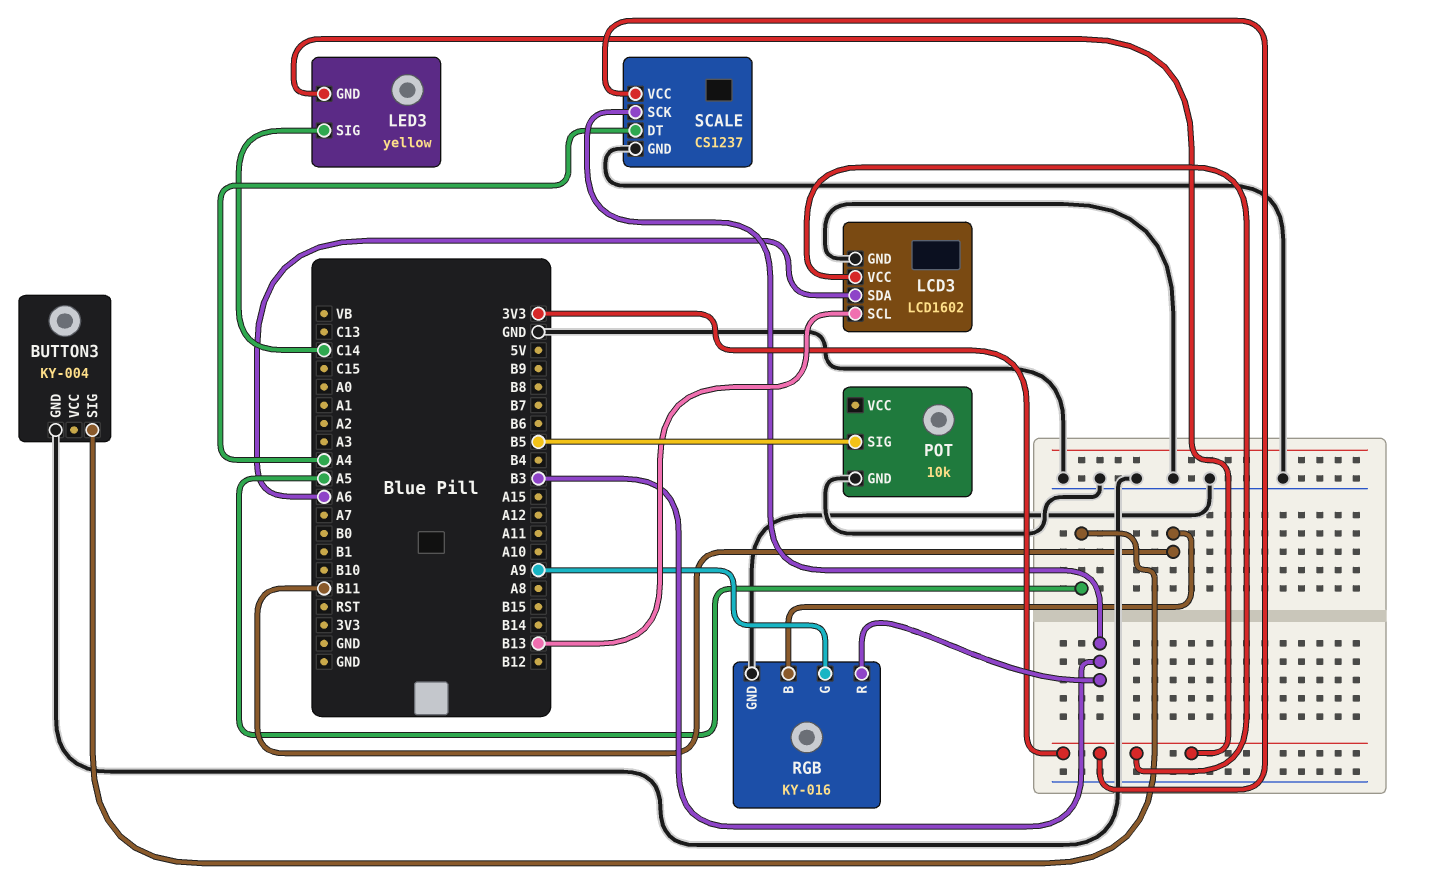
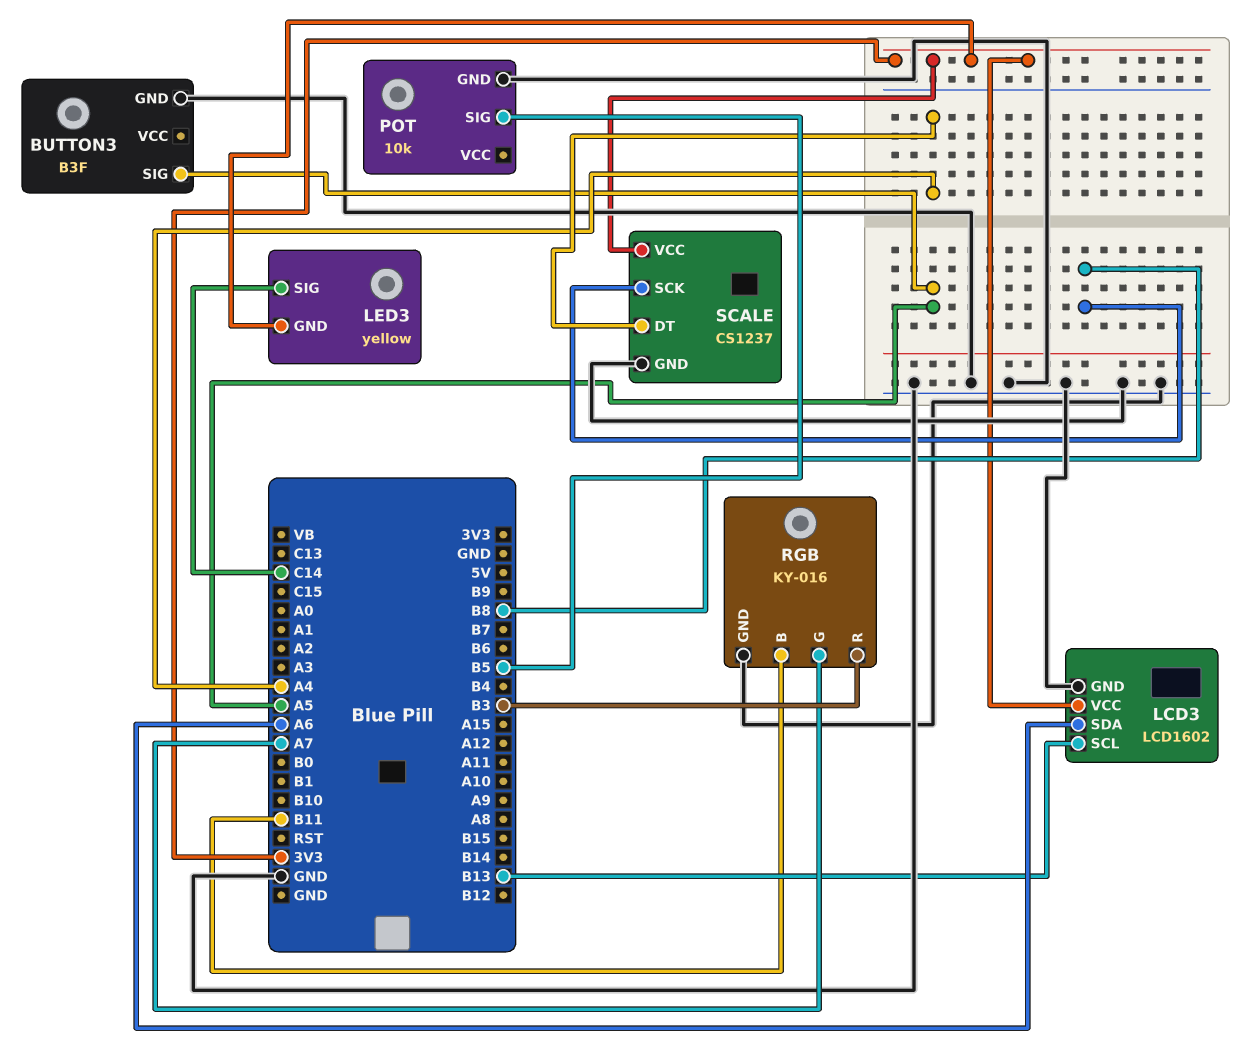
BUTTON3: KY-004 -> B3F
RGB pin G: A9 -> A7
SCALE pin SCK: B3 -> B8

